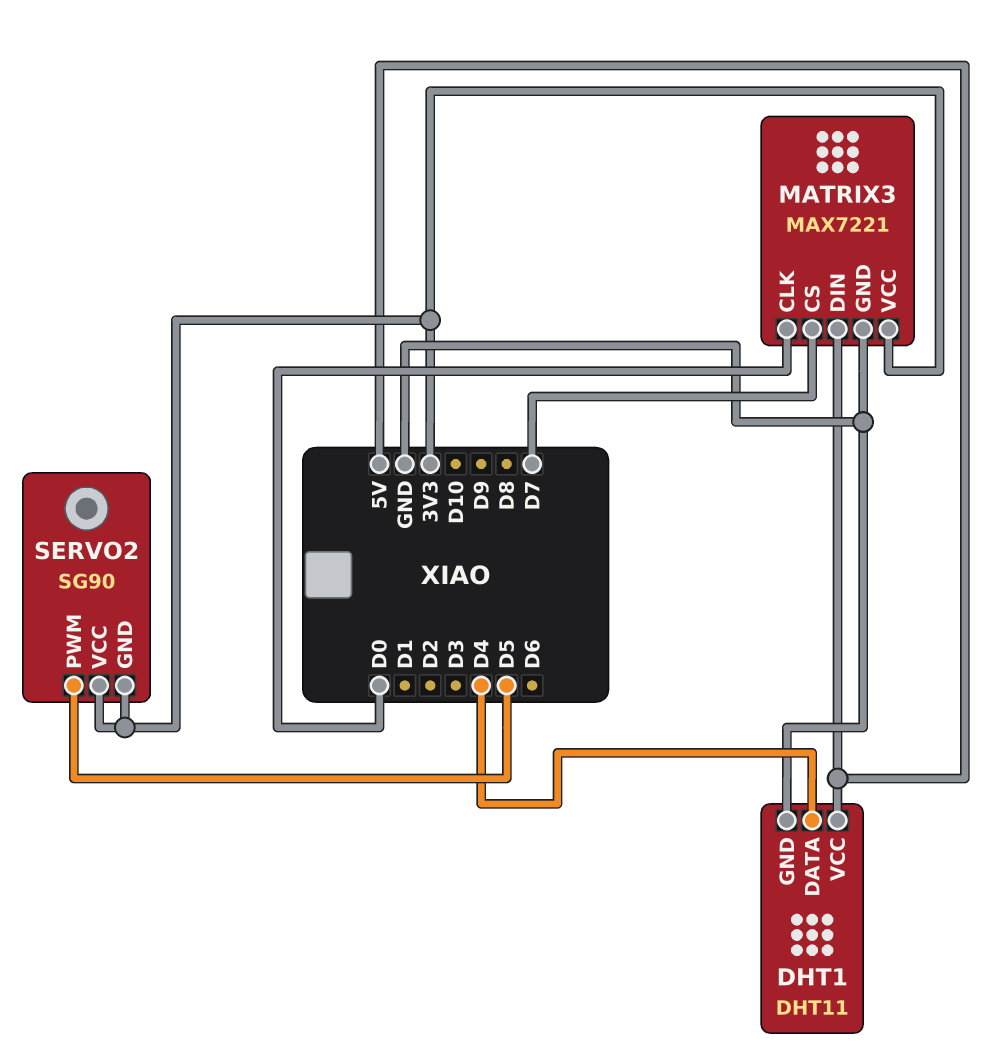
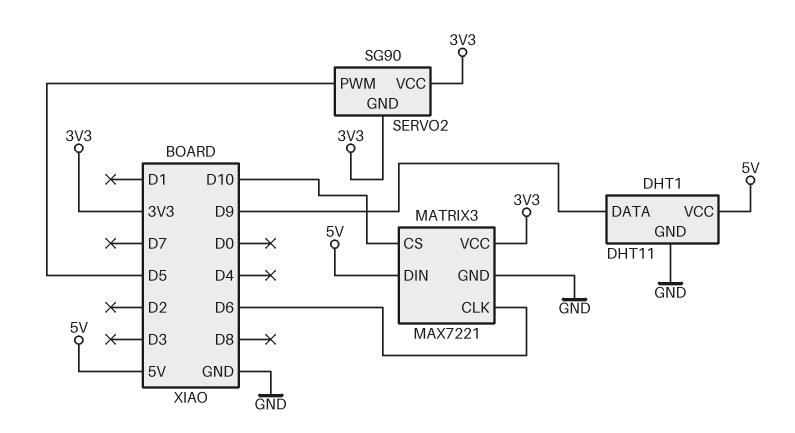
DHT1 pin DATA: D4 -> D9
MATRIX3 pin CLK: D0 -> D6
MATRIX3 pin CS: D7 -> D10

